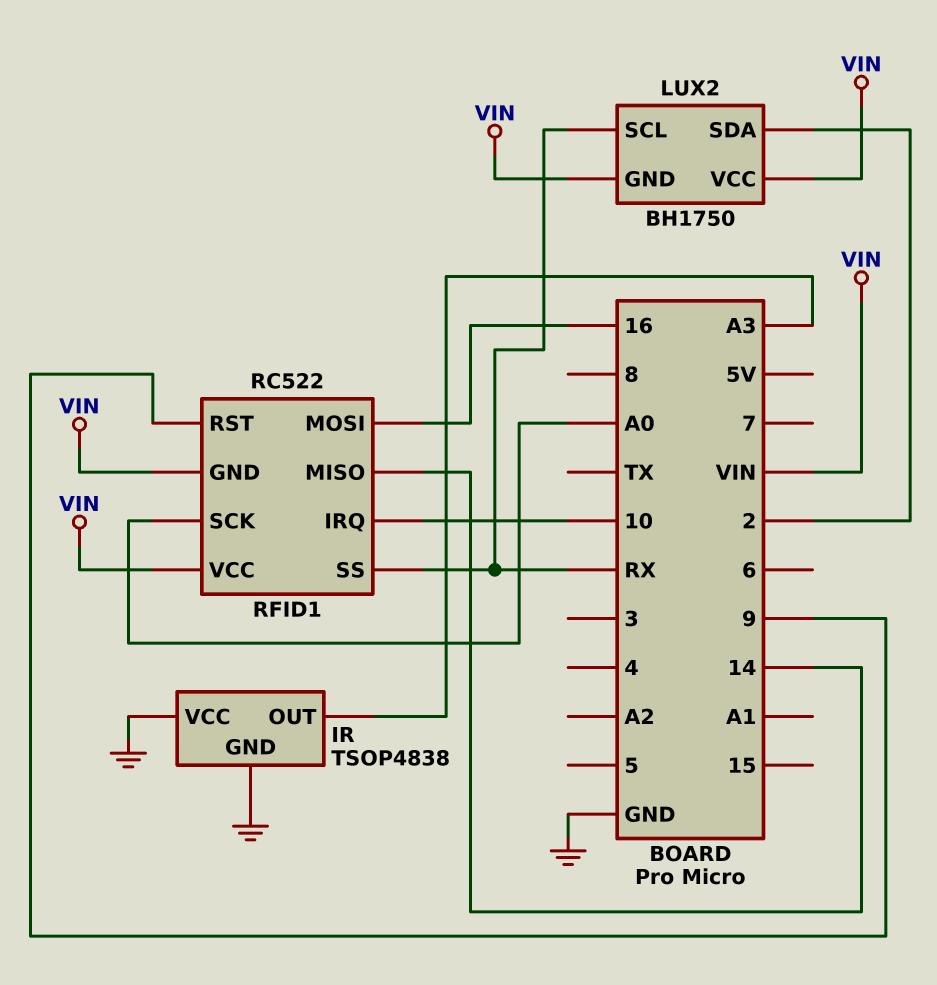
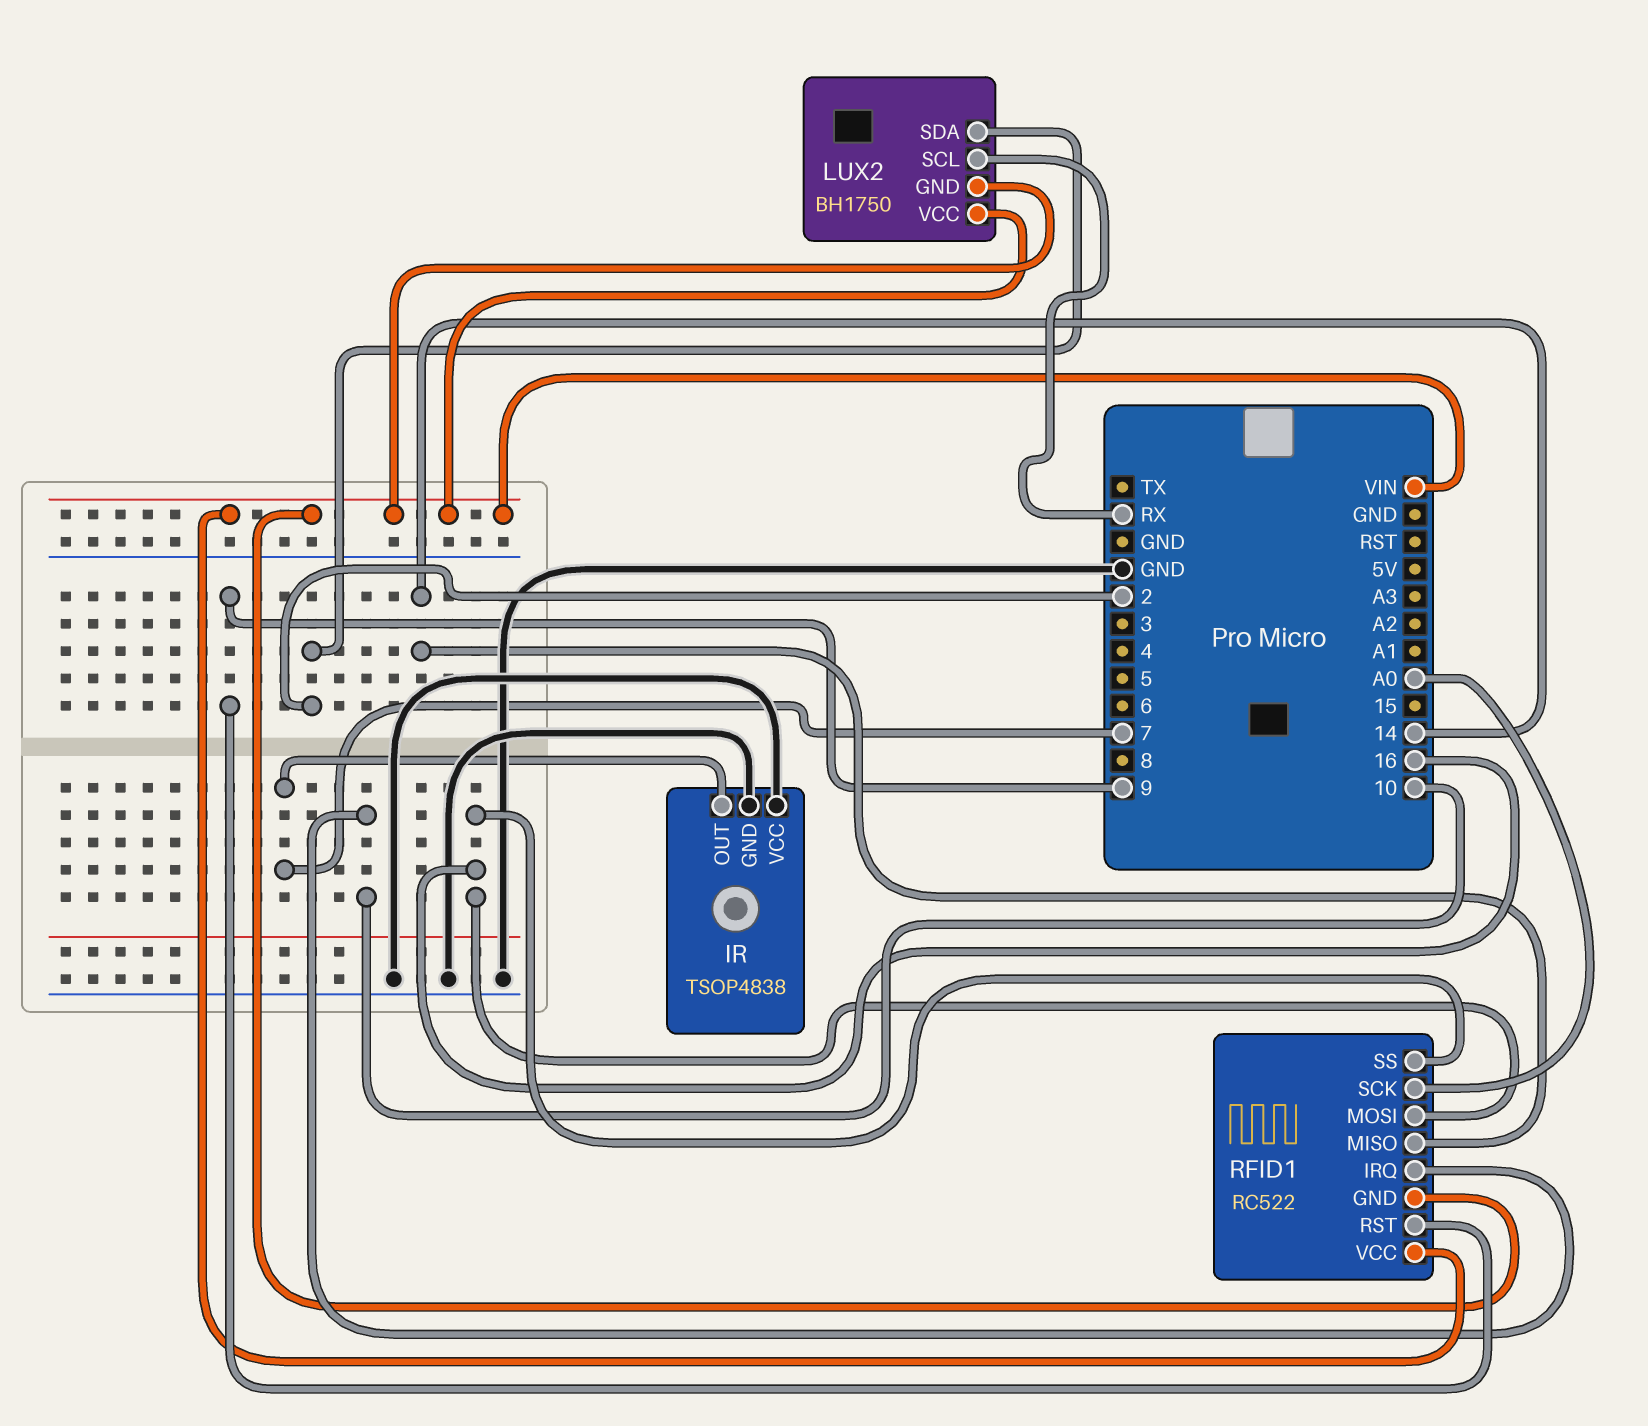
IR pin OUT: A3 -> 7
RFID1 pin SS: RX -> 16

